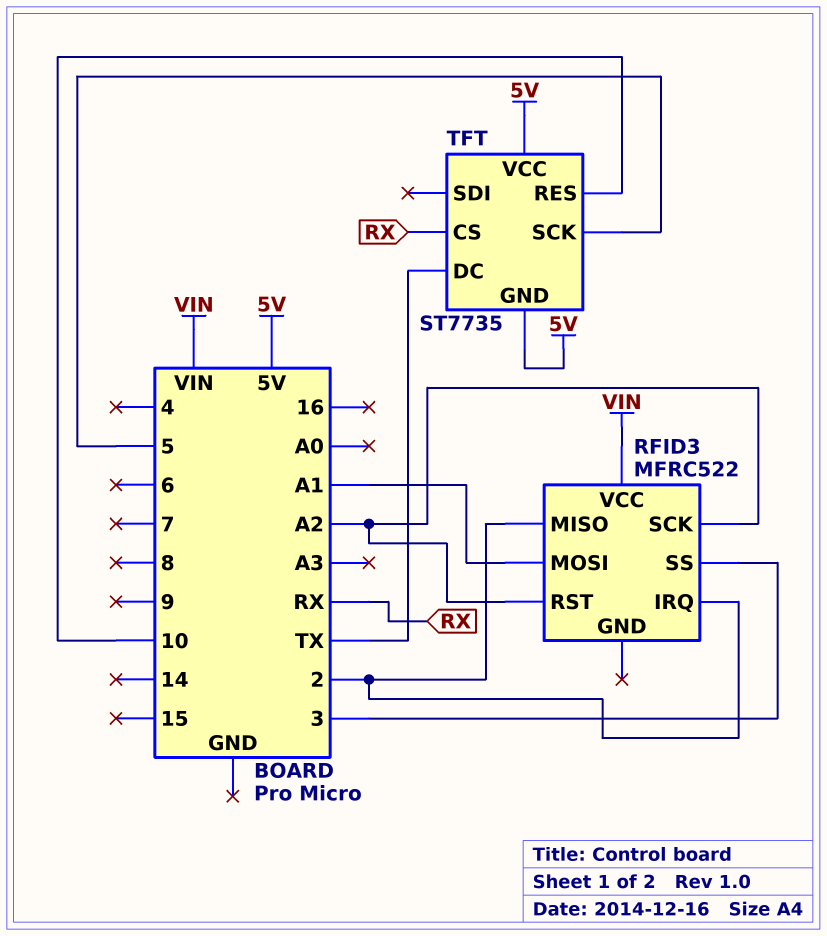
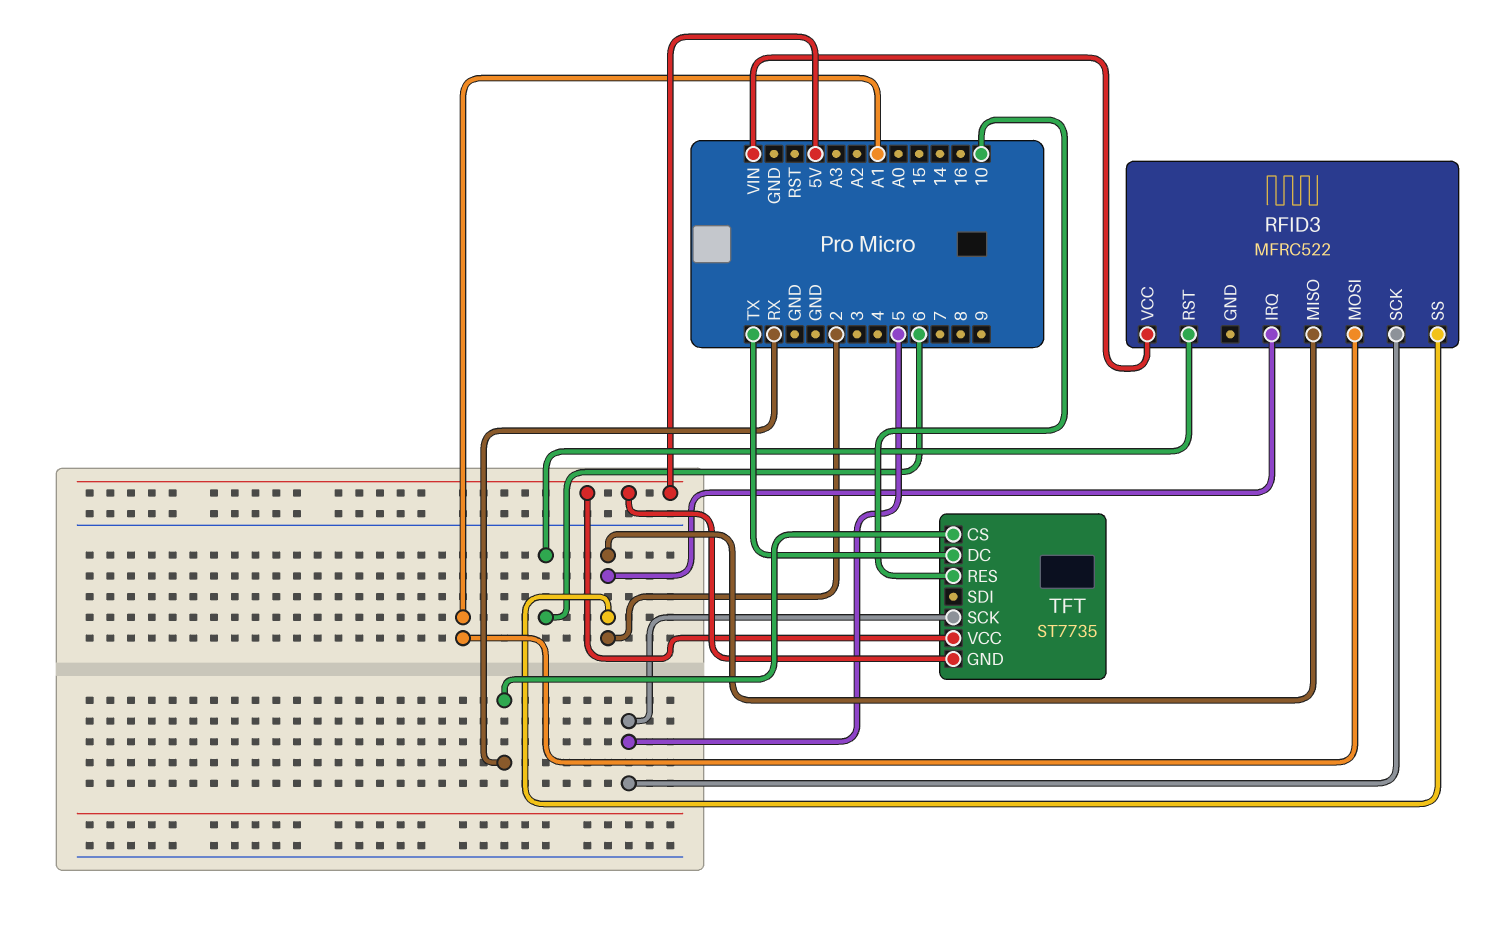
RFID3 pin RST: A2 -> 6
RFID3 pin SCK: A2 -> 5
RFID3 pin SS: 3 -> 2

